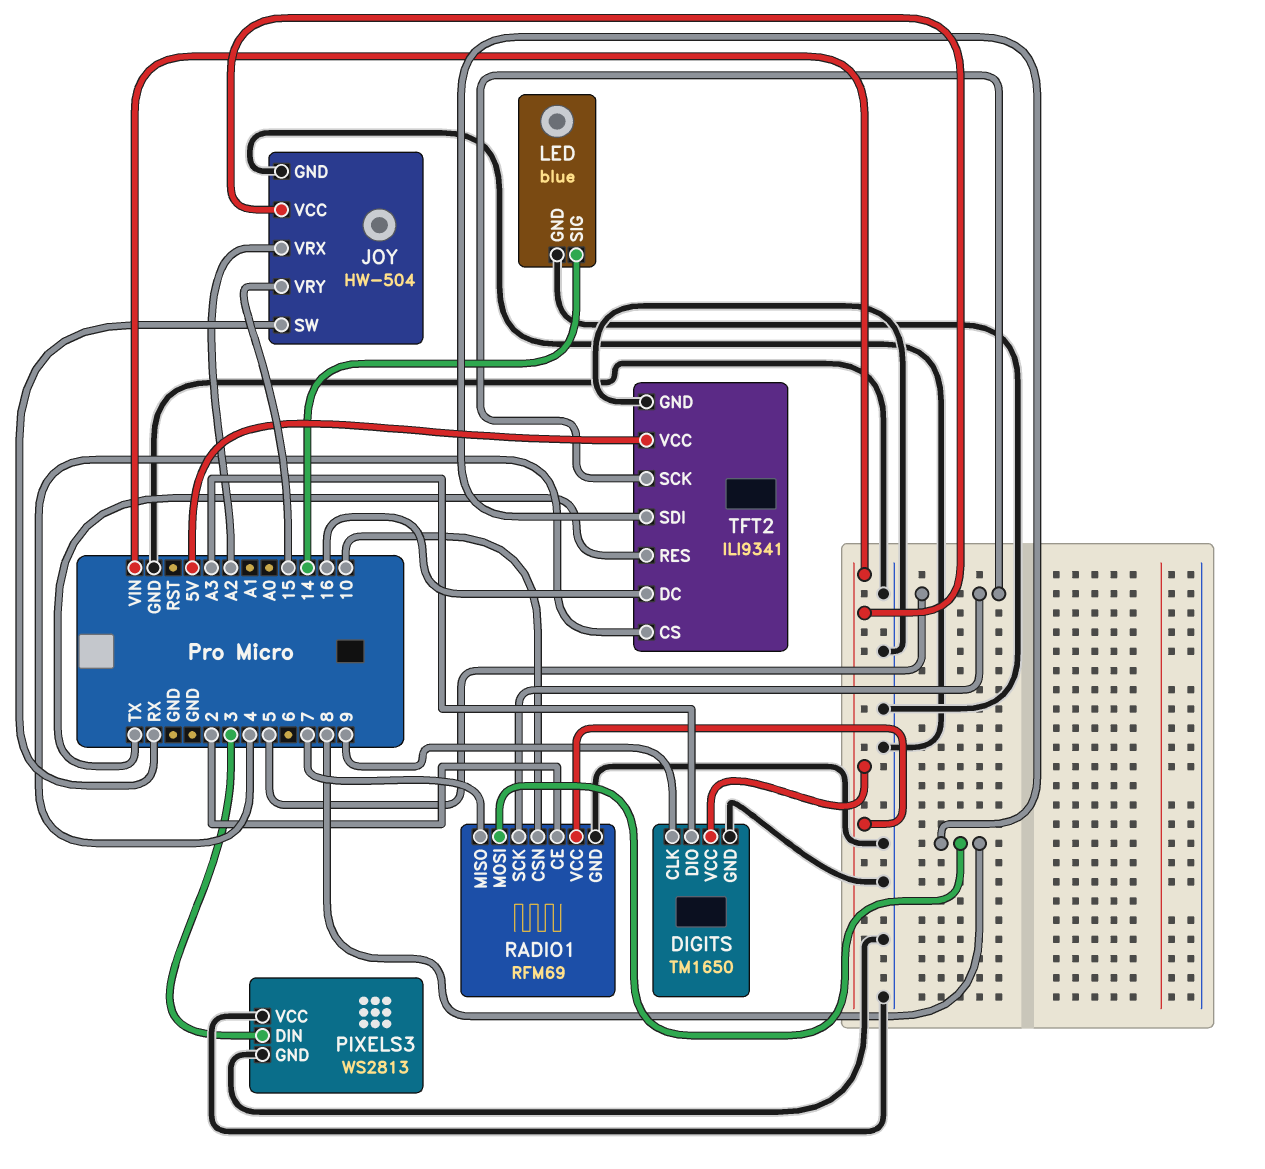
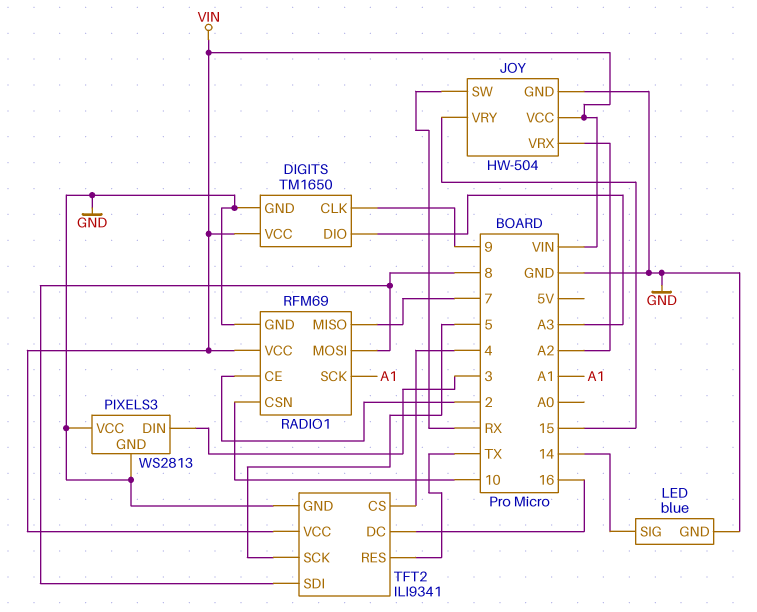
RADIO1 pin SCK: 5 -> A1
TFT2 pin VCC: 5V -> VIN

